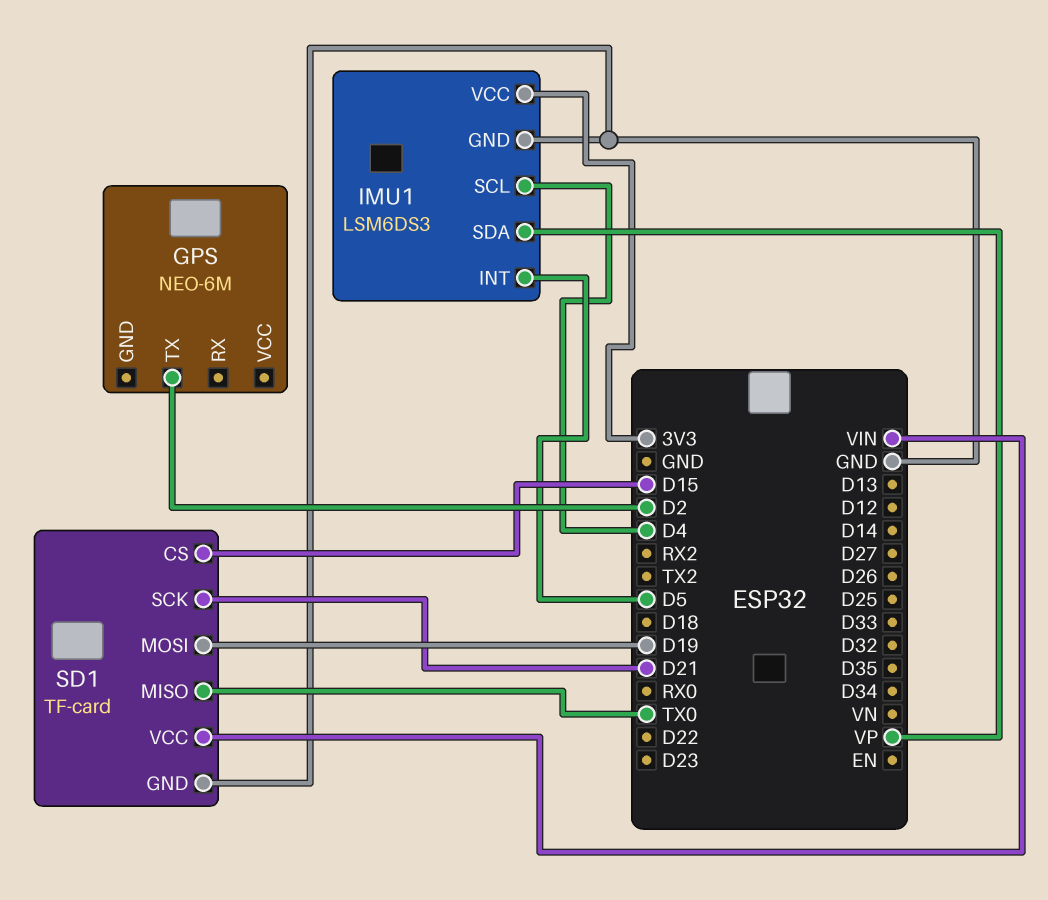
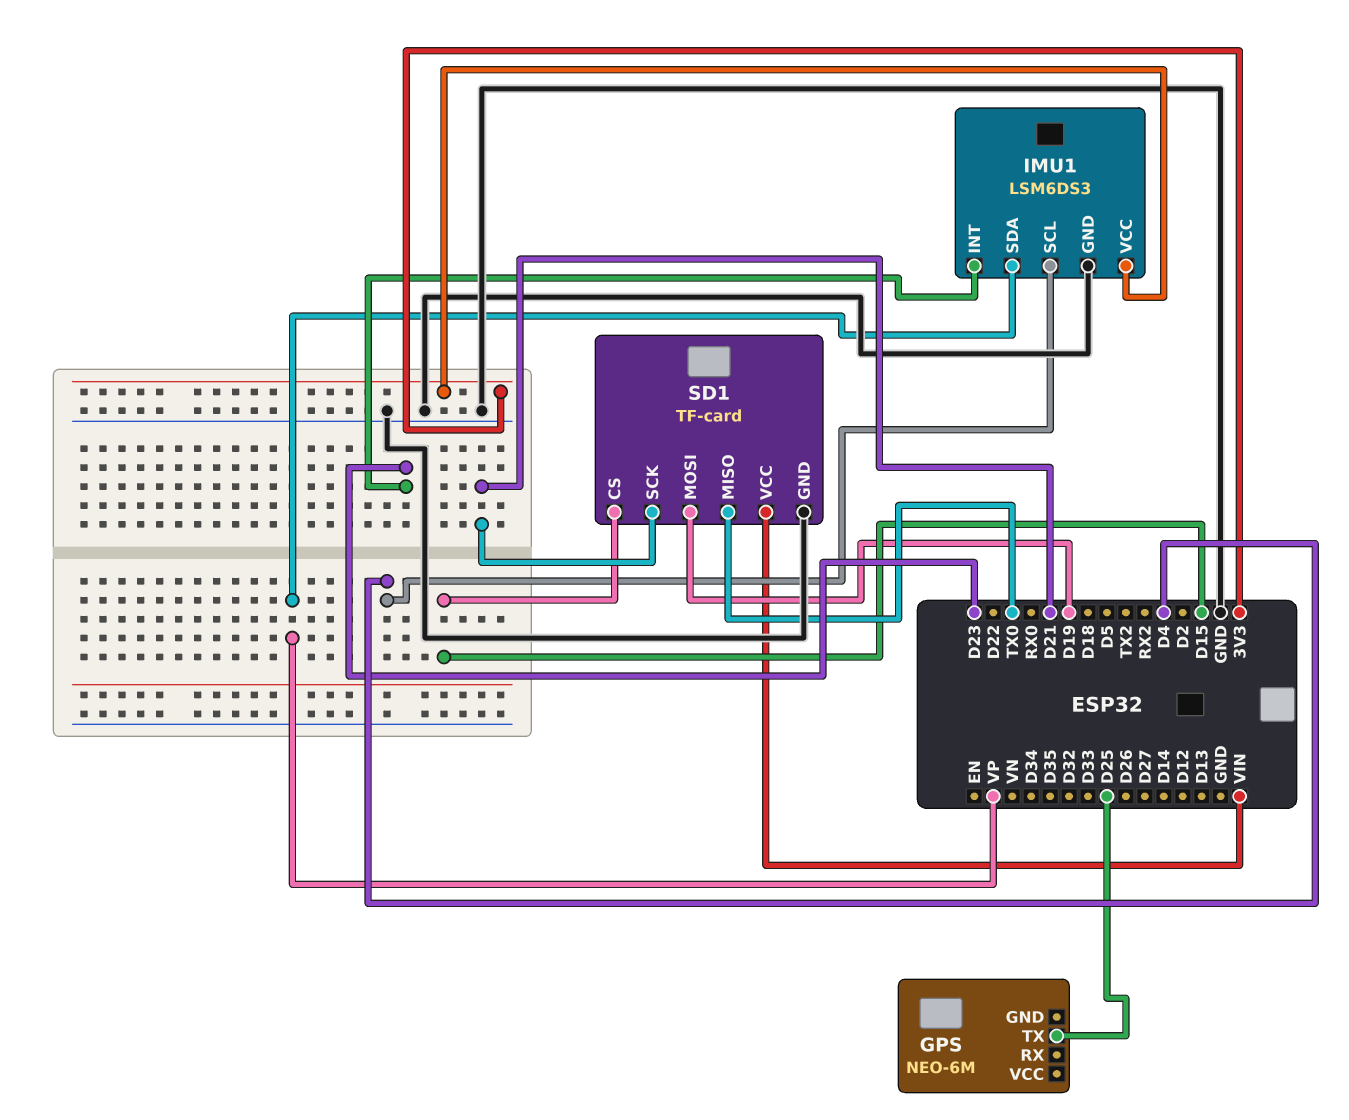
GPS pin TX: D2 -> D25
IMU1 pin INT: D5 -> D23

